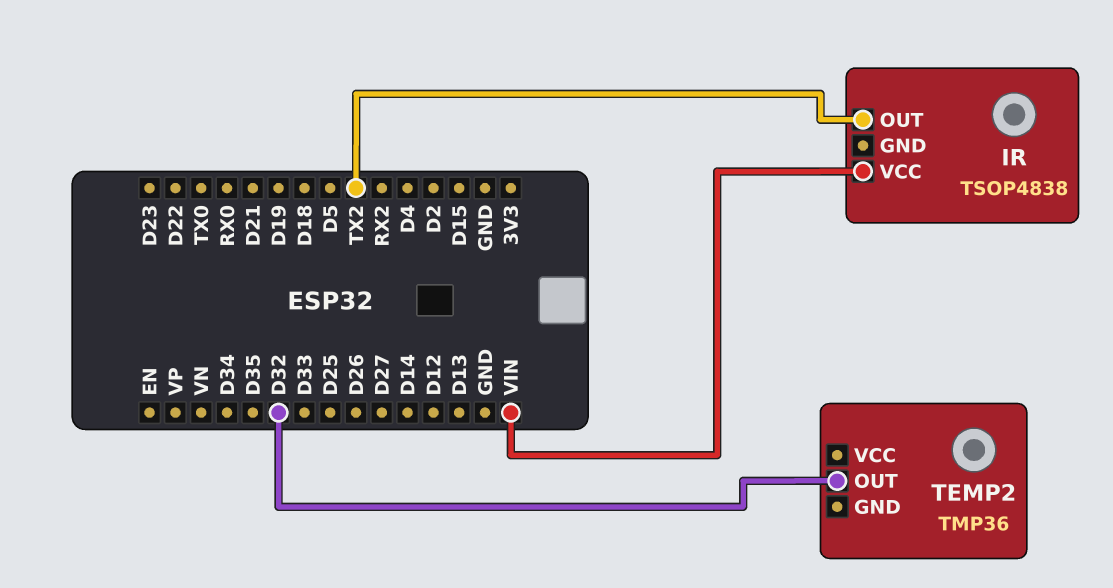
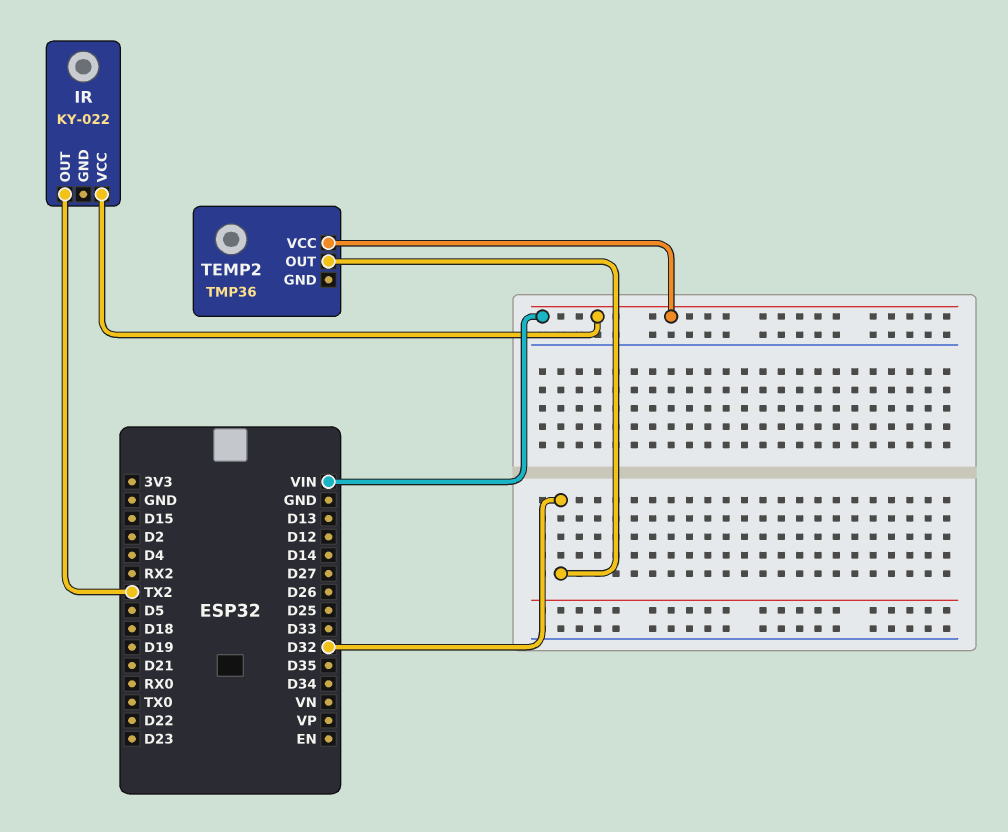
IR: TSOP4838 -> KY-022
TEMP2 pin VCC: none -> VIN

